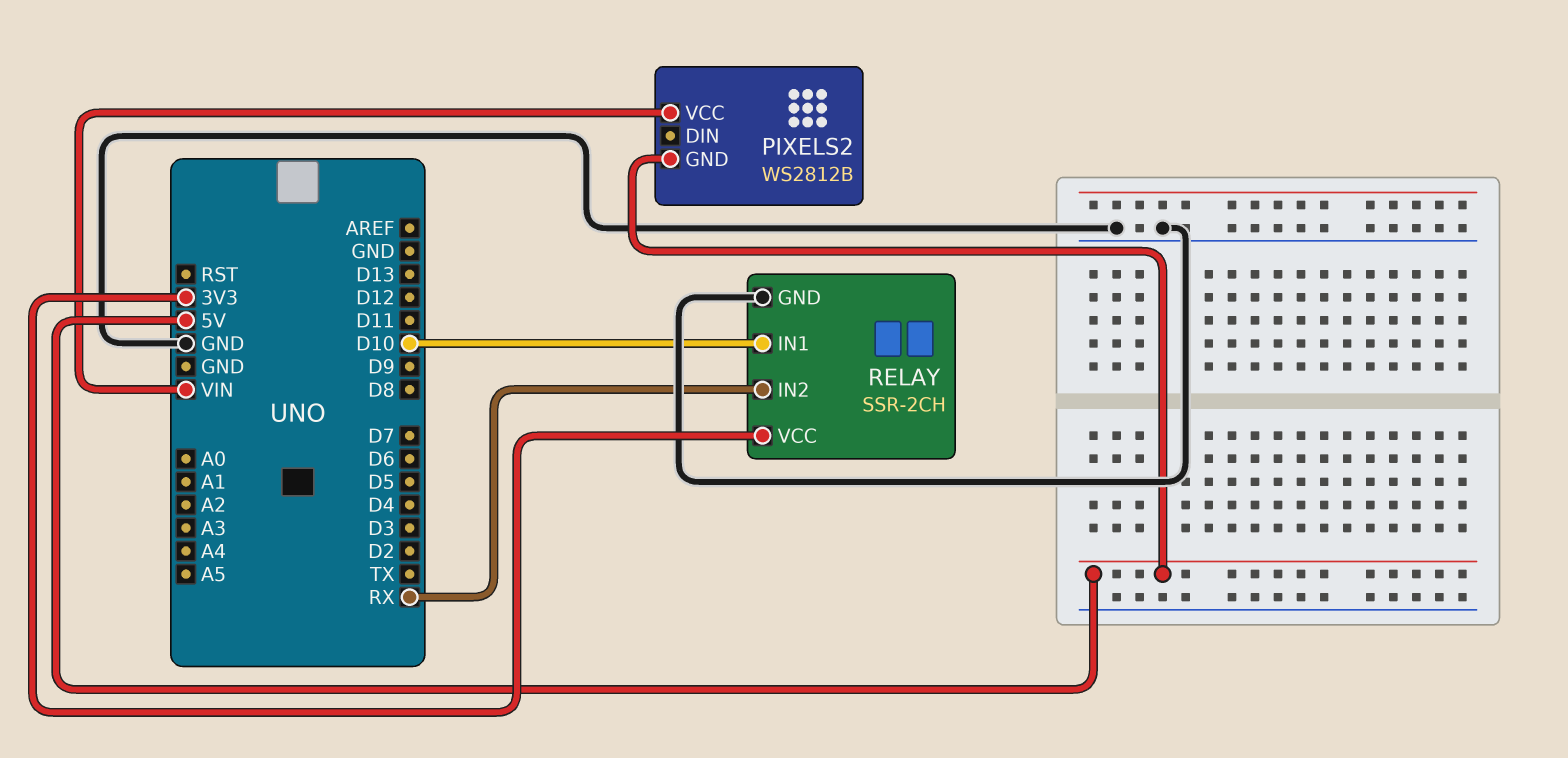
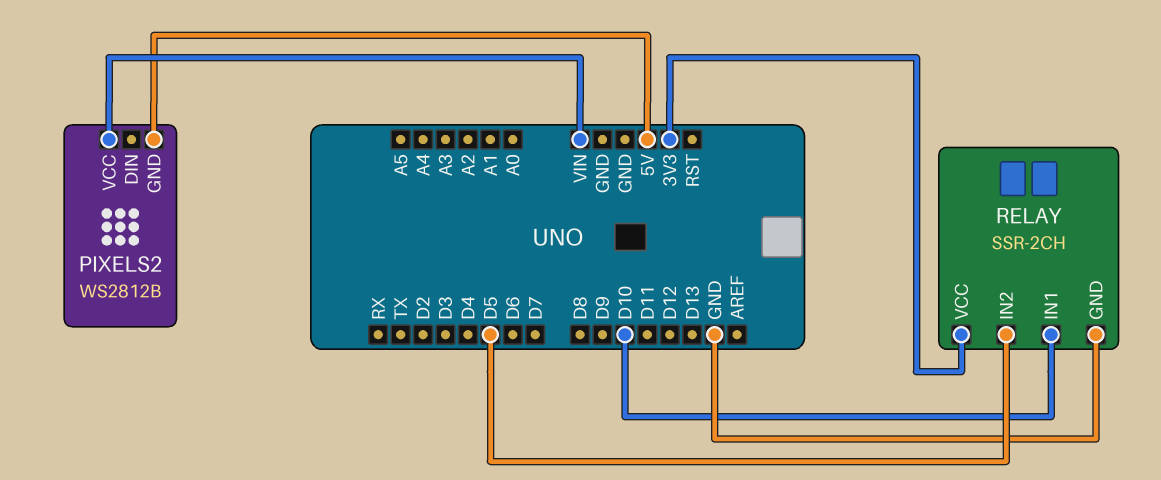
RELAY pin IN2: RX -> D5

